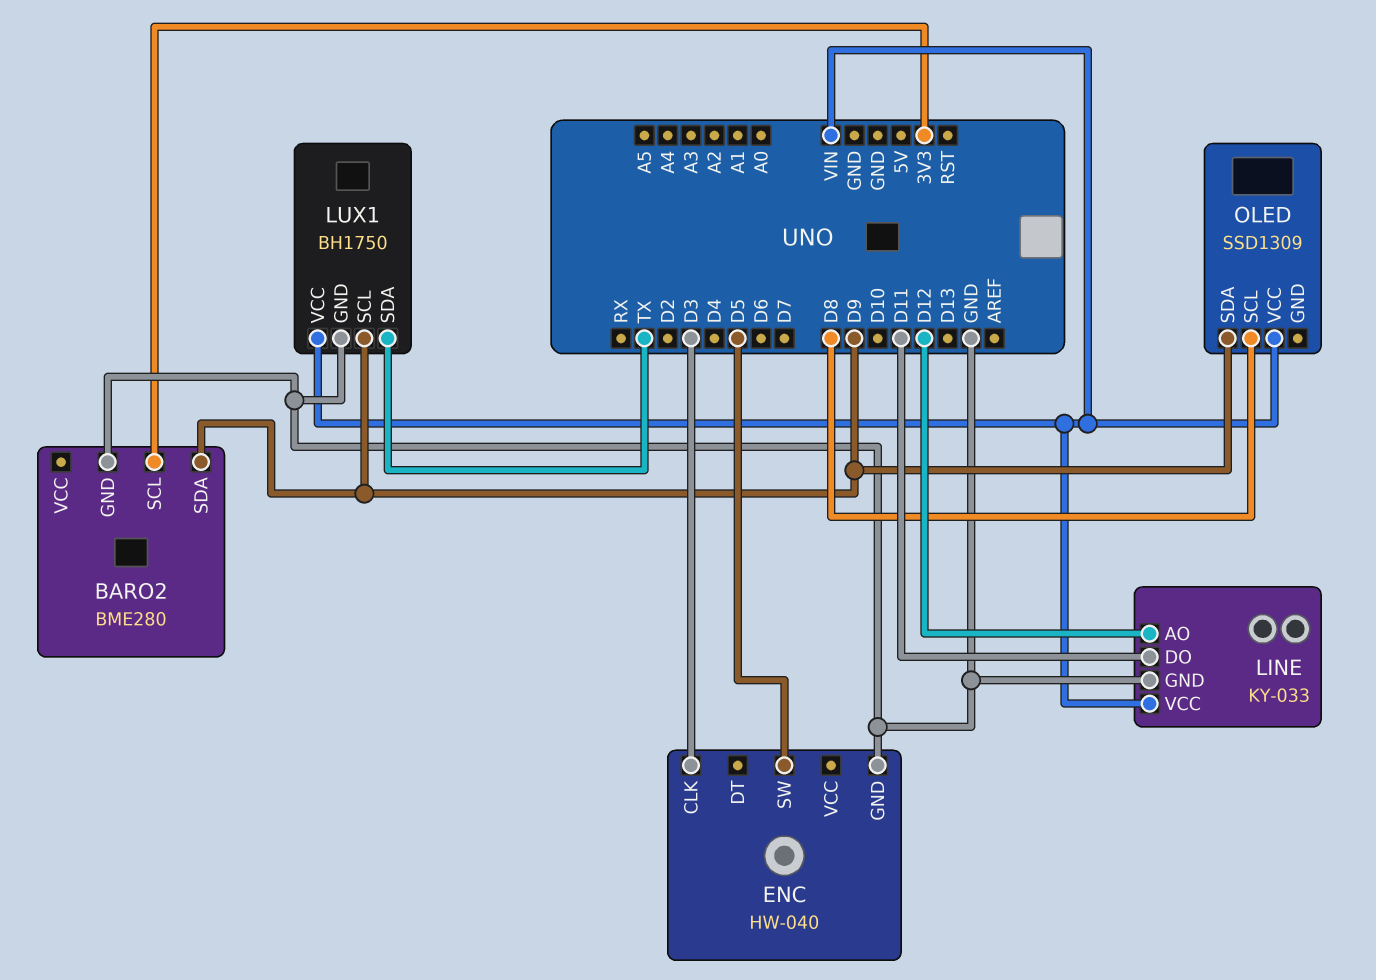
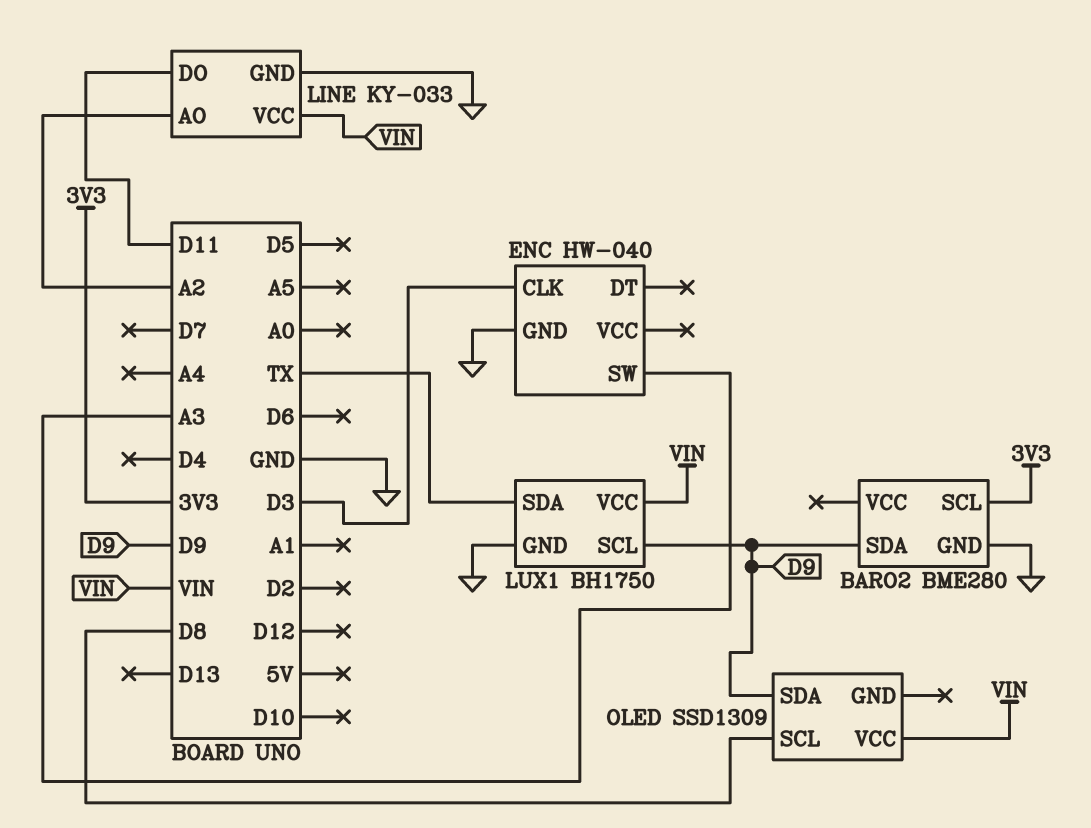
ENC pin SW: D5 -> A3
LINE pin AO: D12 -> A2

